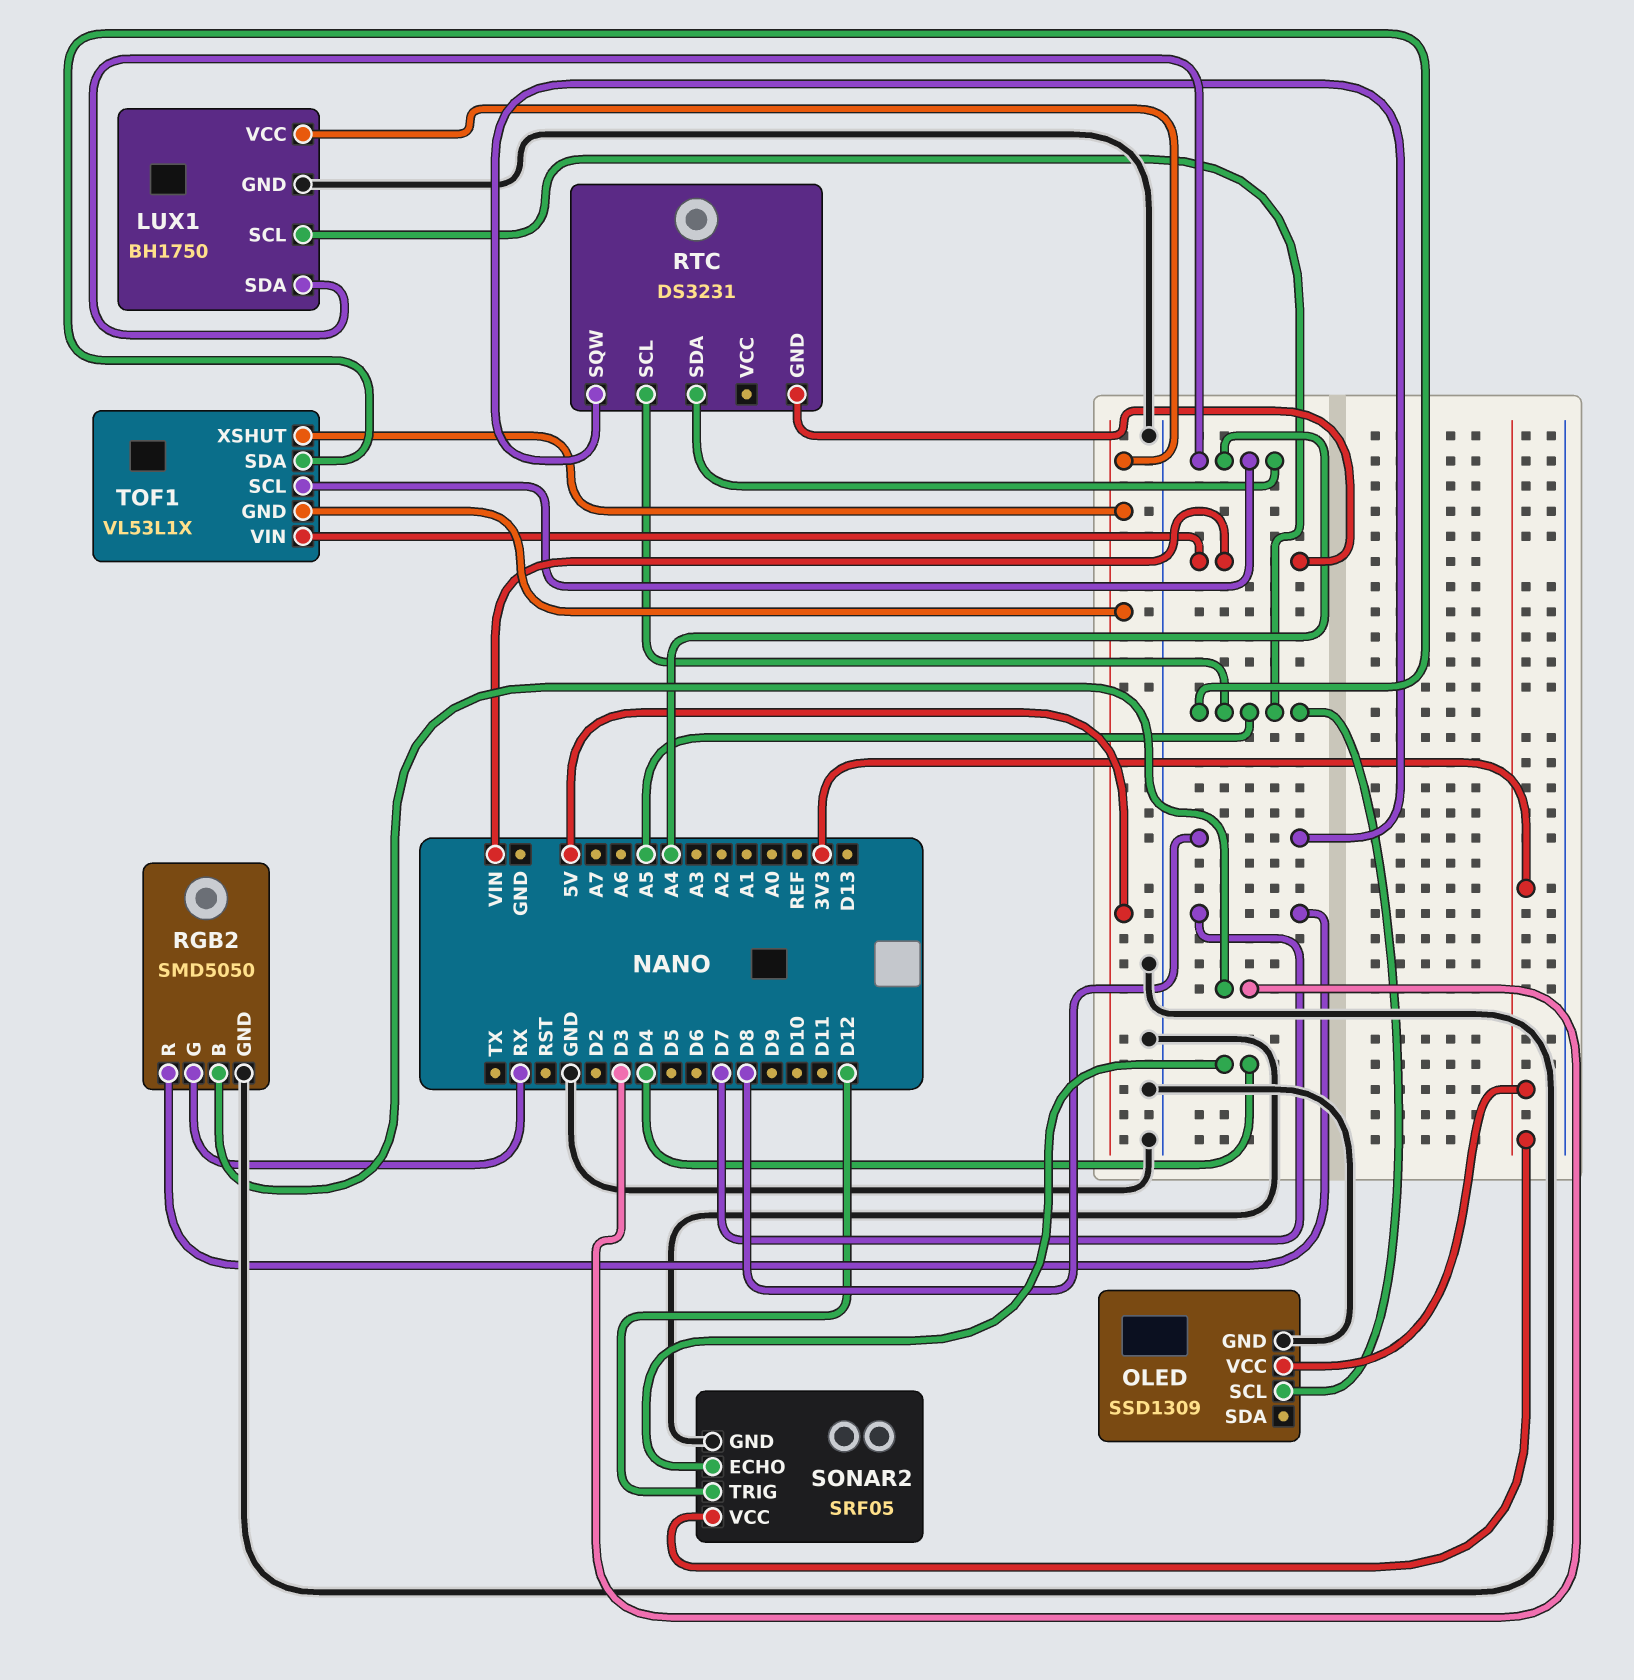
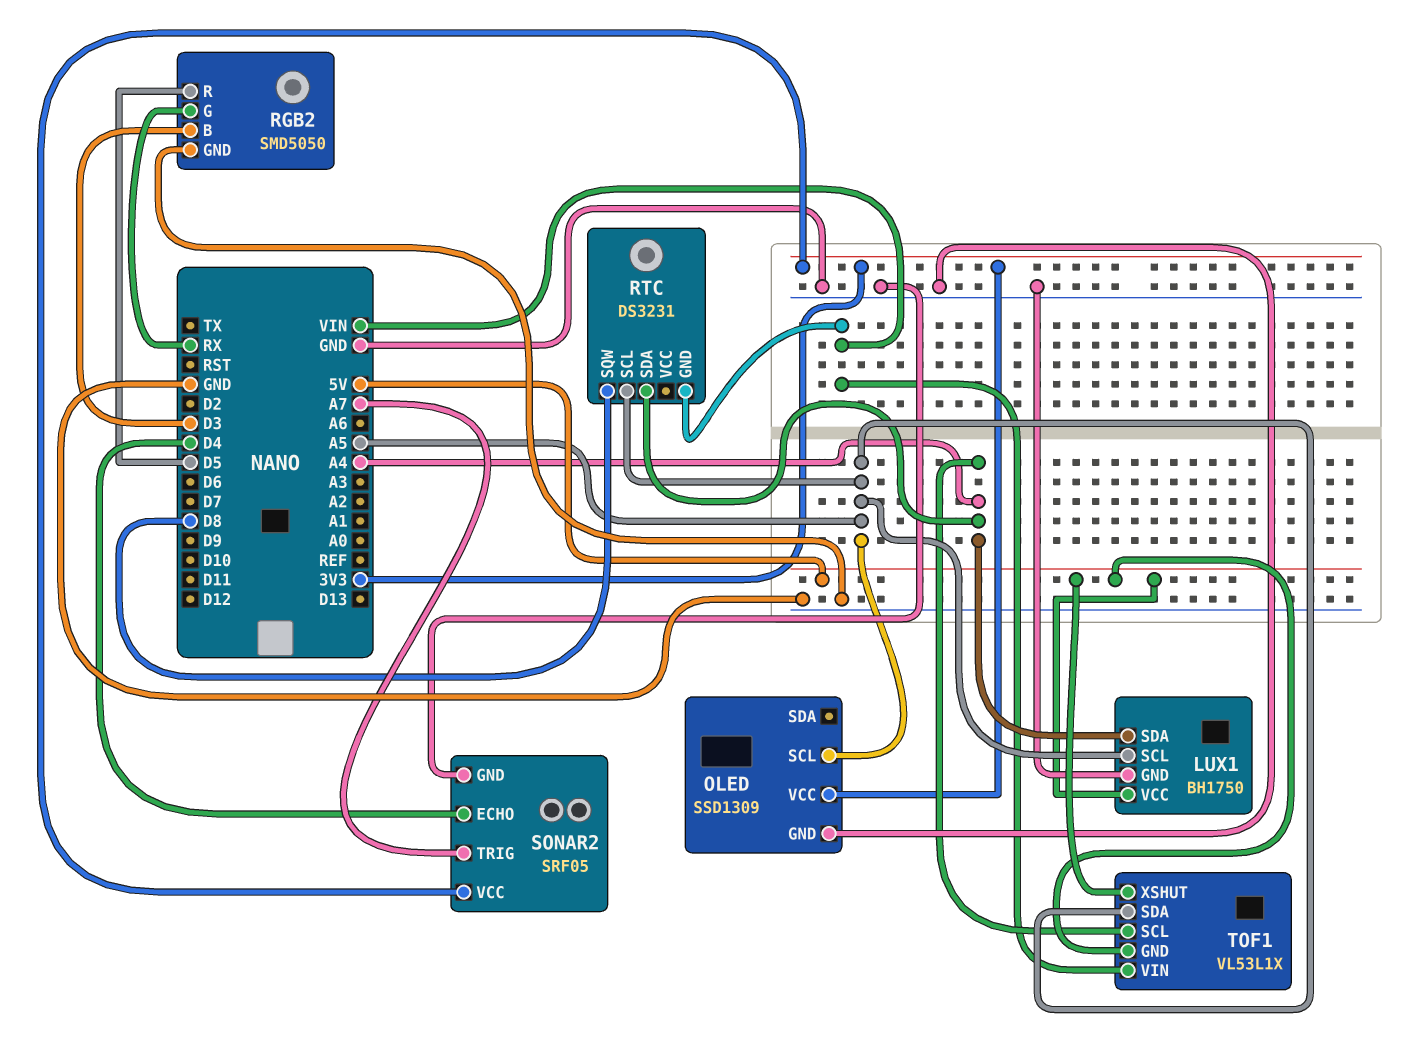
RGB2 pin R: D7 -> D5
SONAR2 pin TRIG: D12 -> A7

